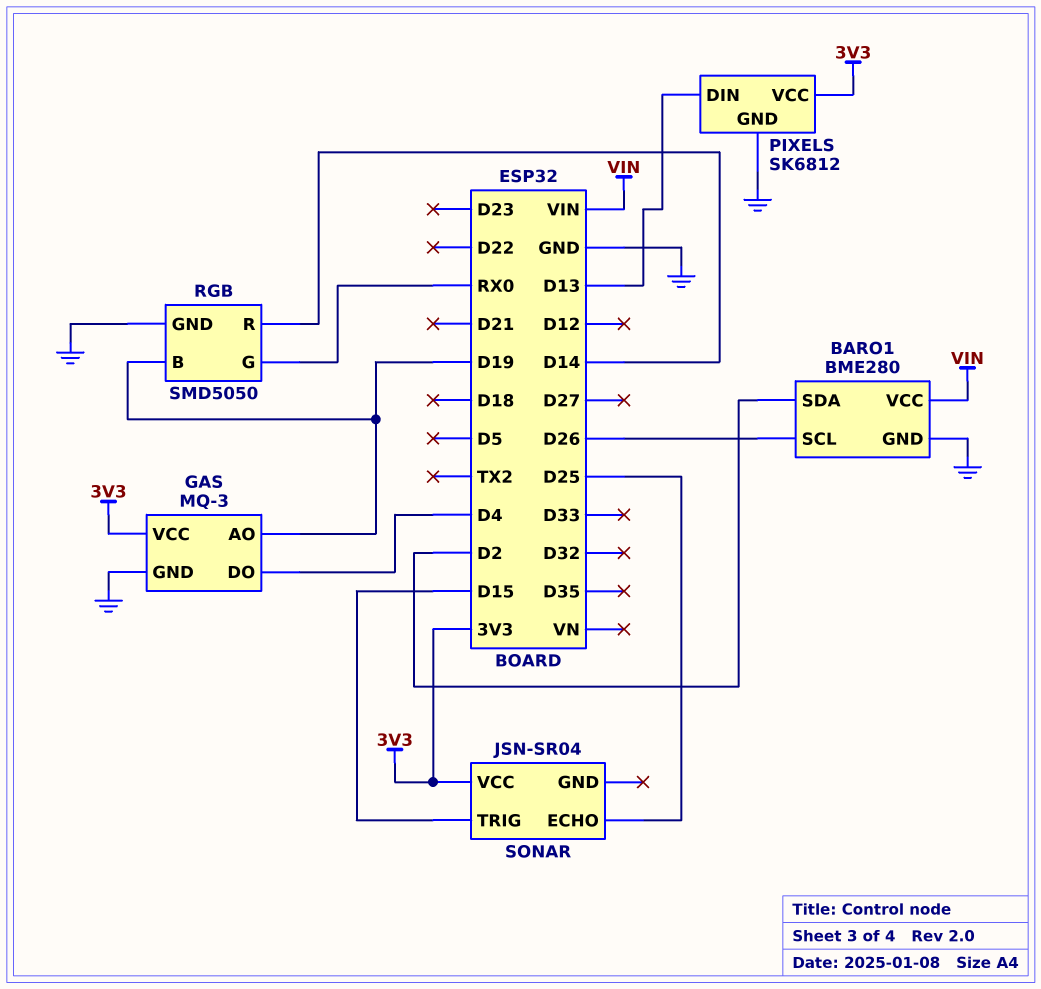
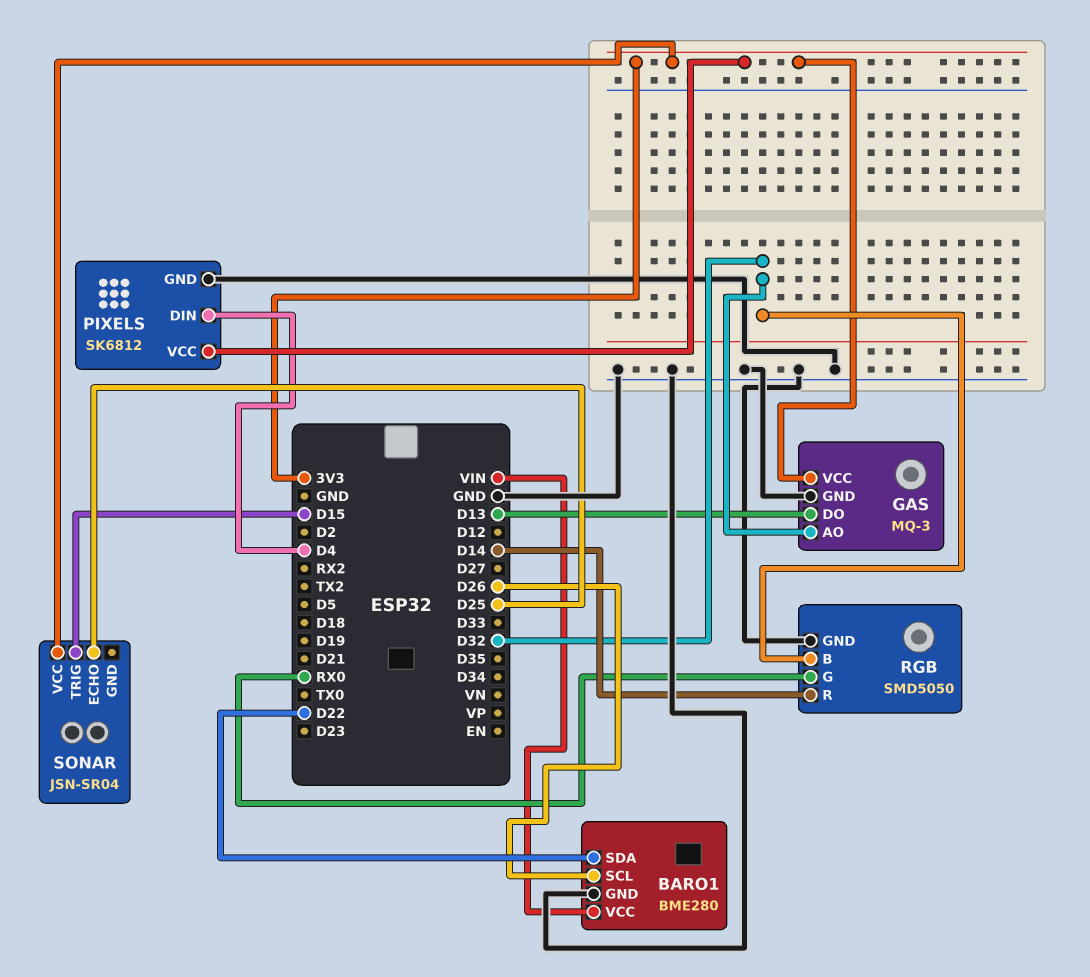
BARO1 pin SDA: D2 -> D22
GAS pin AO: D19 -> D32
GAS pin DO: D4 -> D13
PIXELS pin DIN: D13 -> D4
RGB pin B: D19 -> D32

